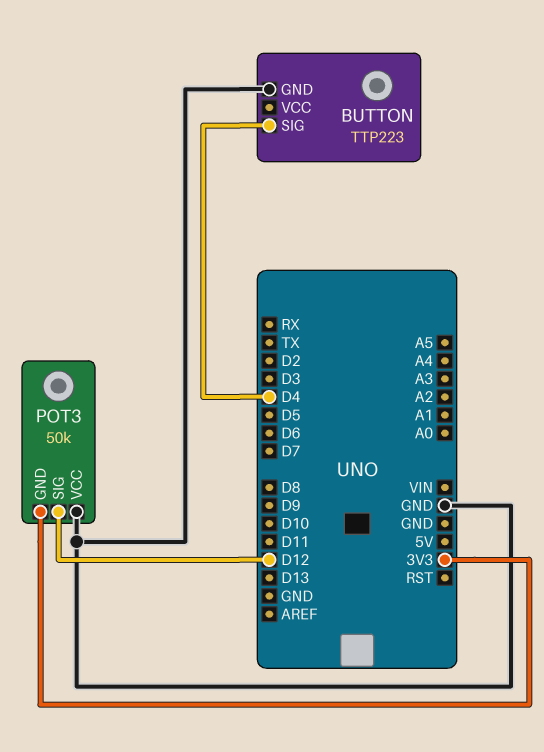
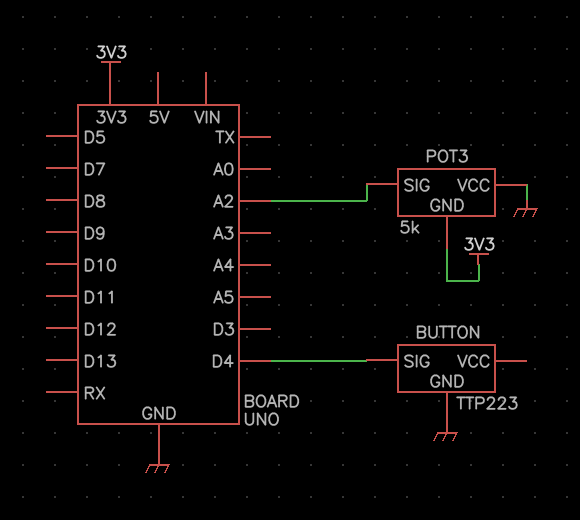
POT3: 50k -> 5k
POT3 pin SIG: D12 -> A2

